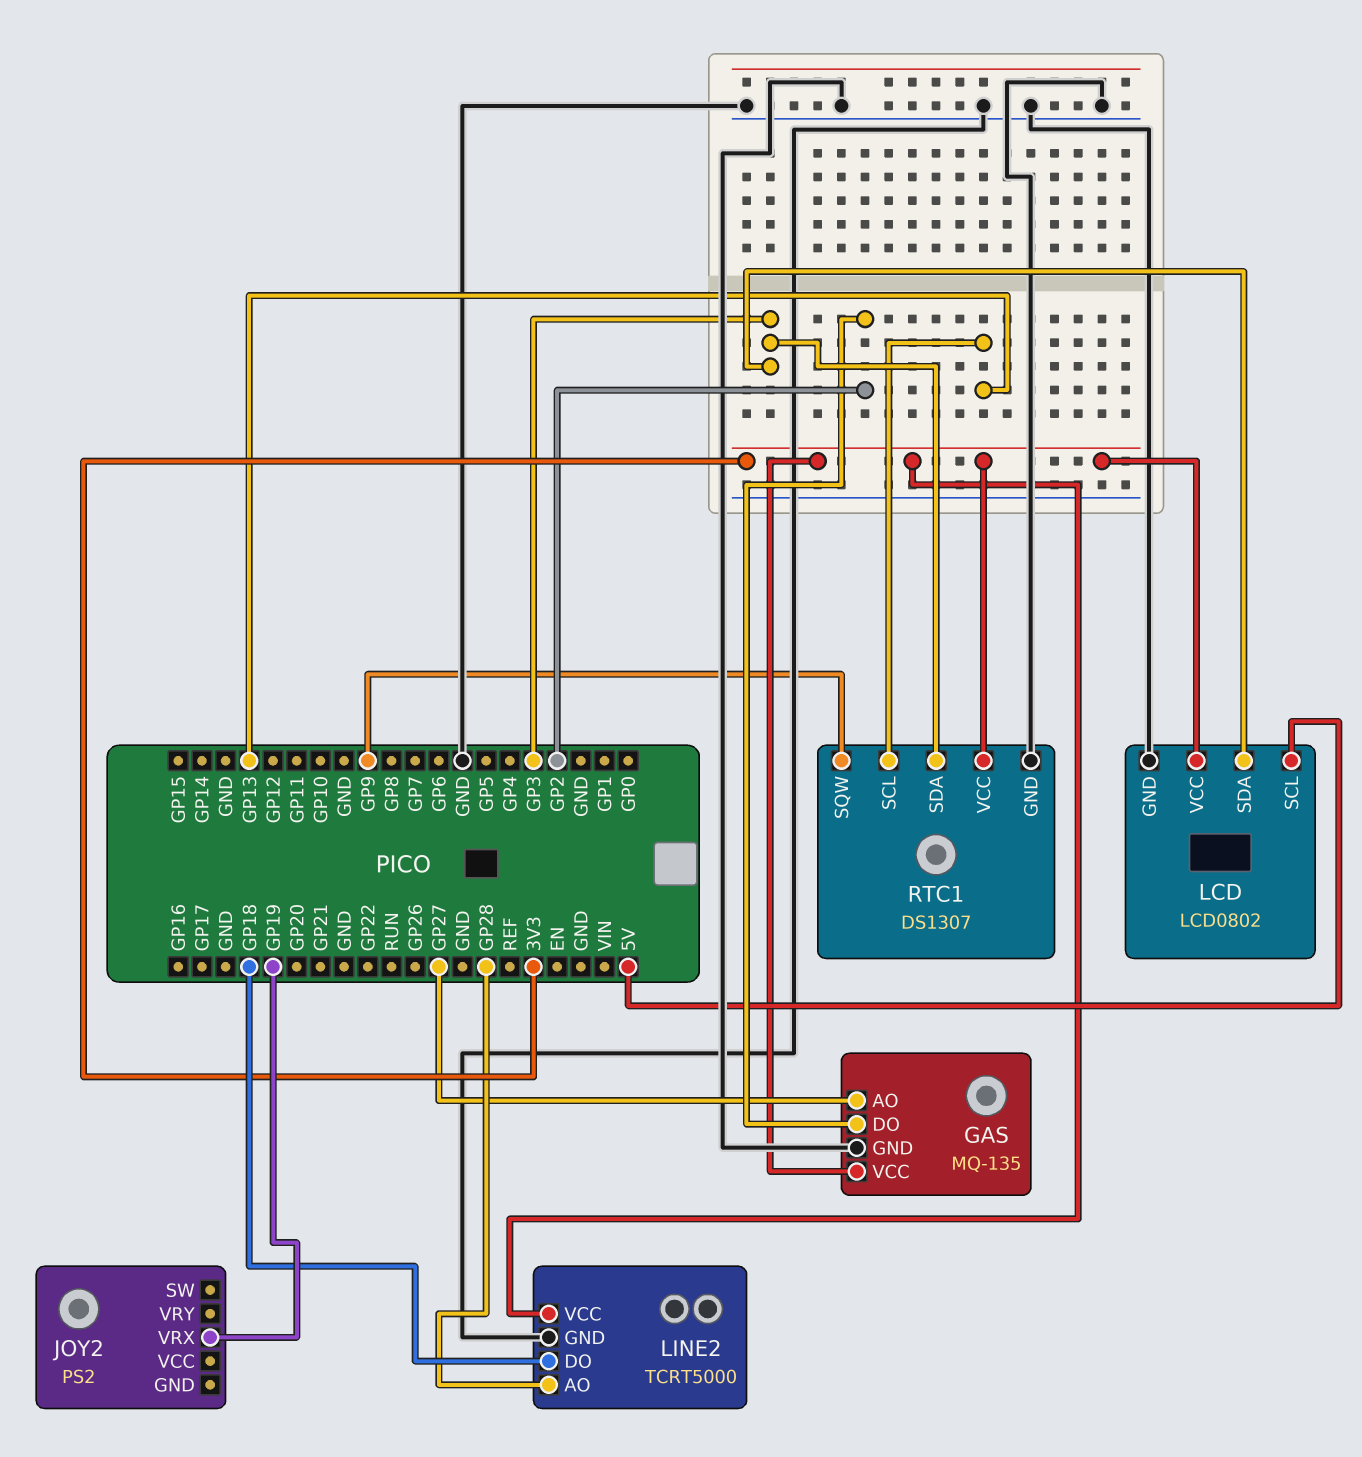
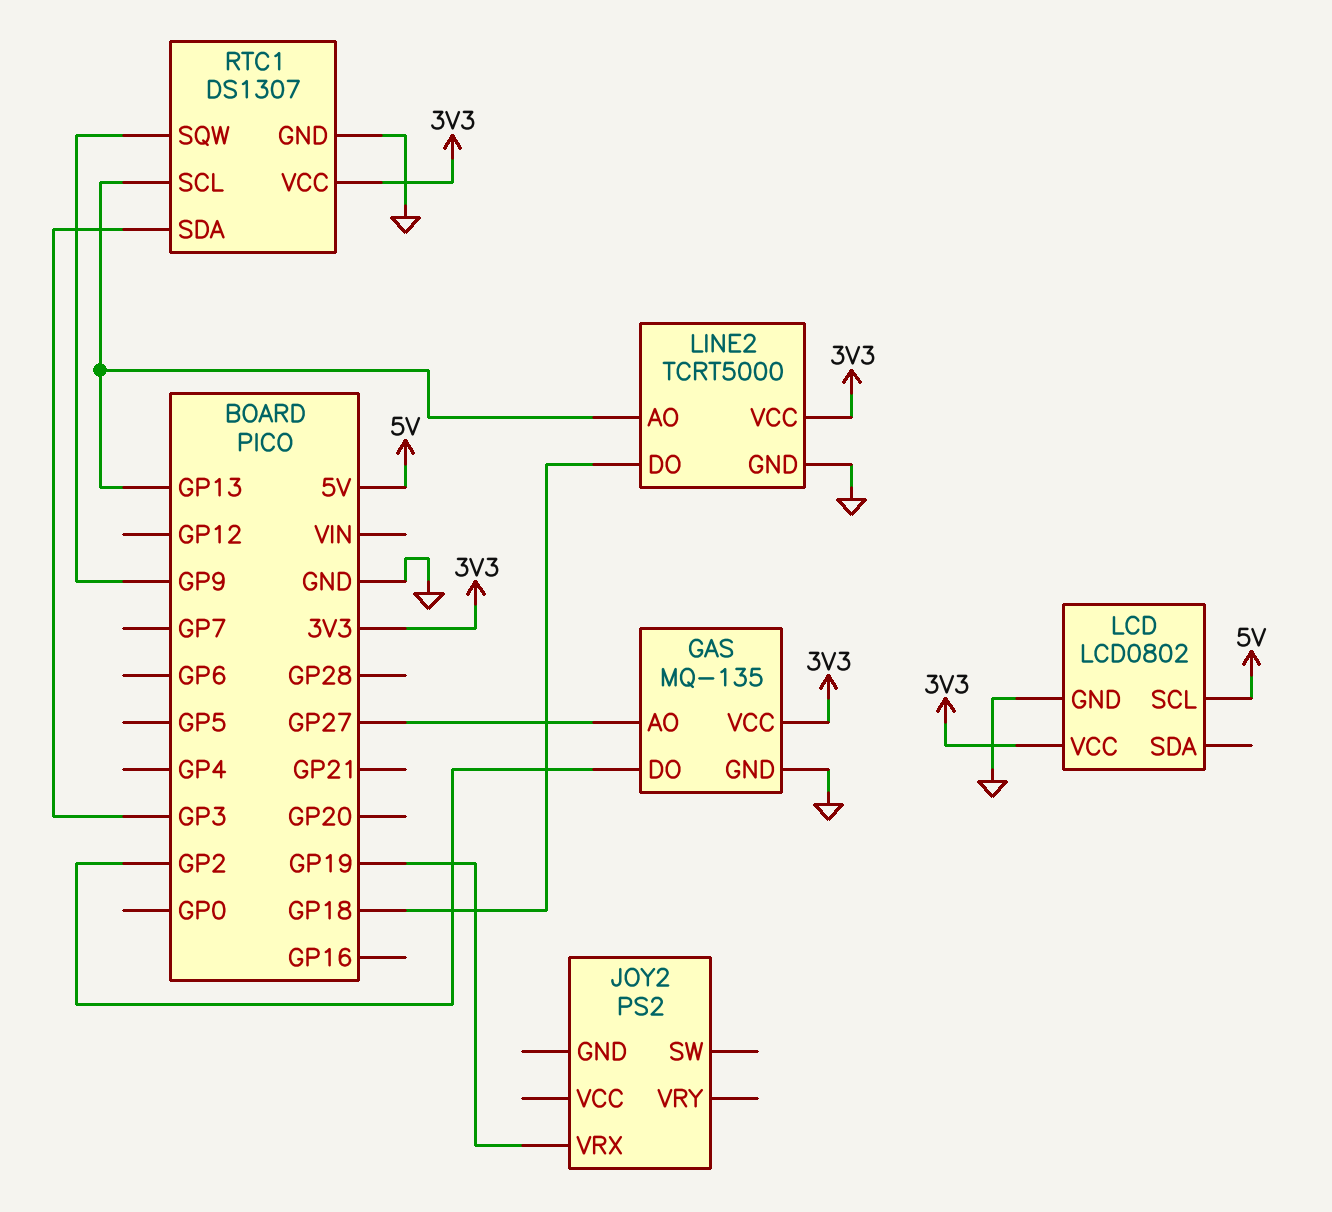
LCD pin SDA: GP3 -> none
LINE2 pin AO: GP28 -> GP13

